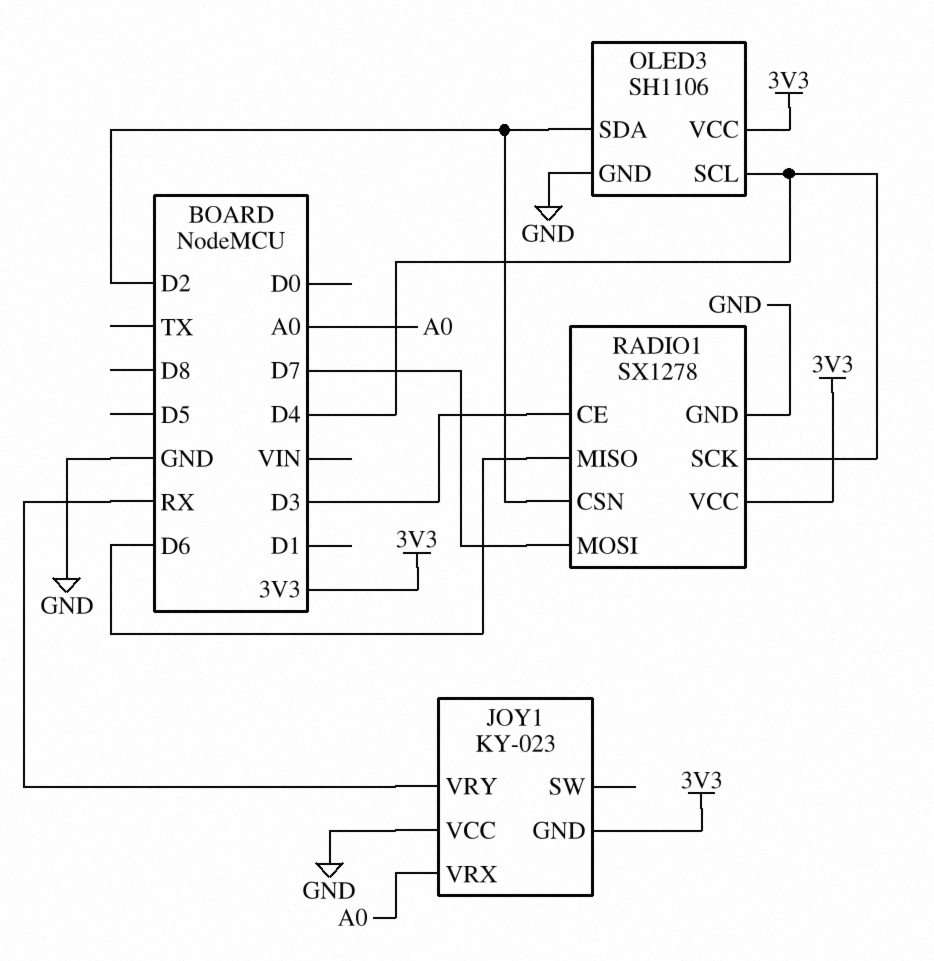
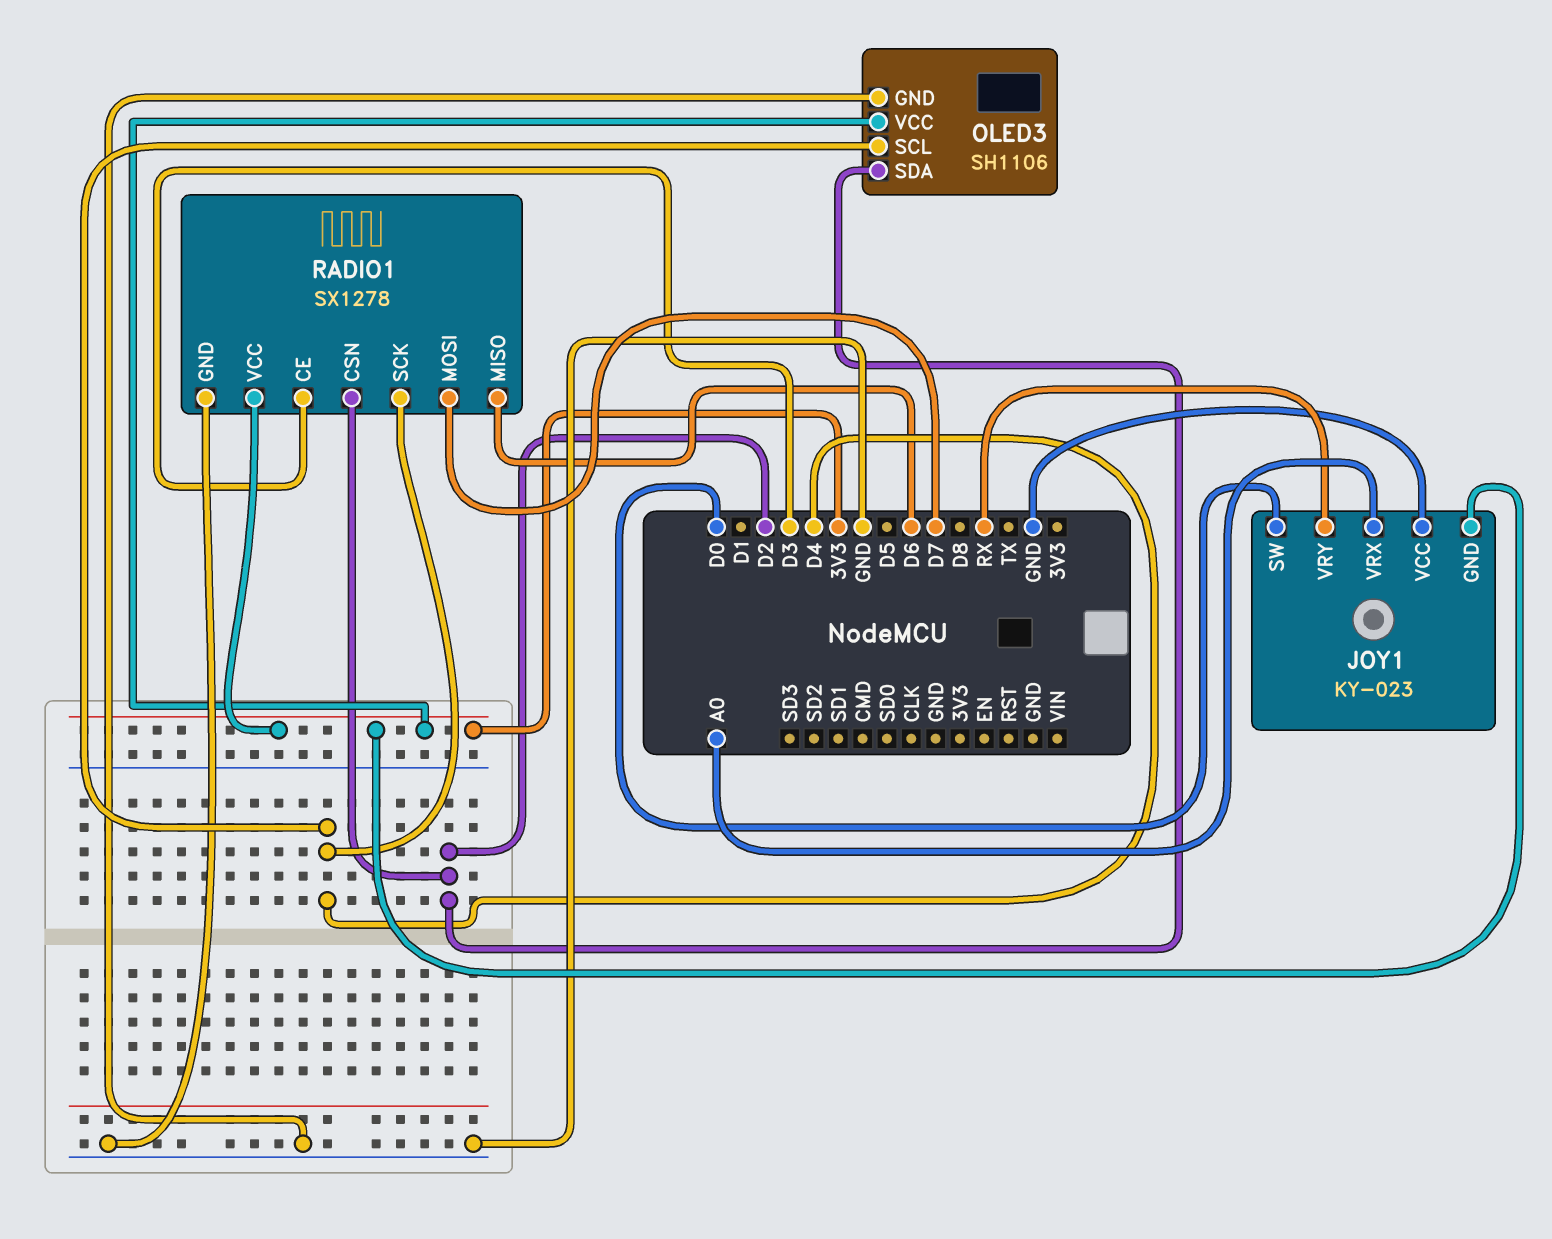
JOY1 pin SW: none -> D0

